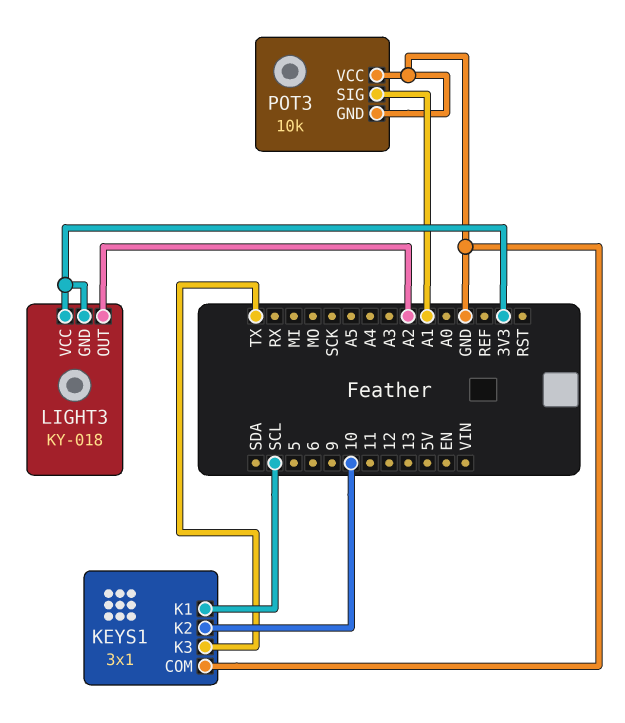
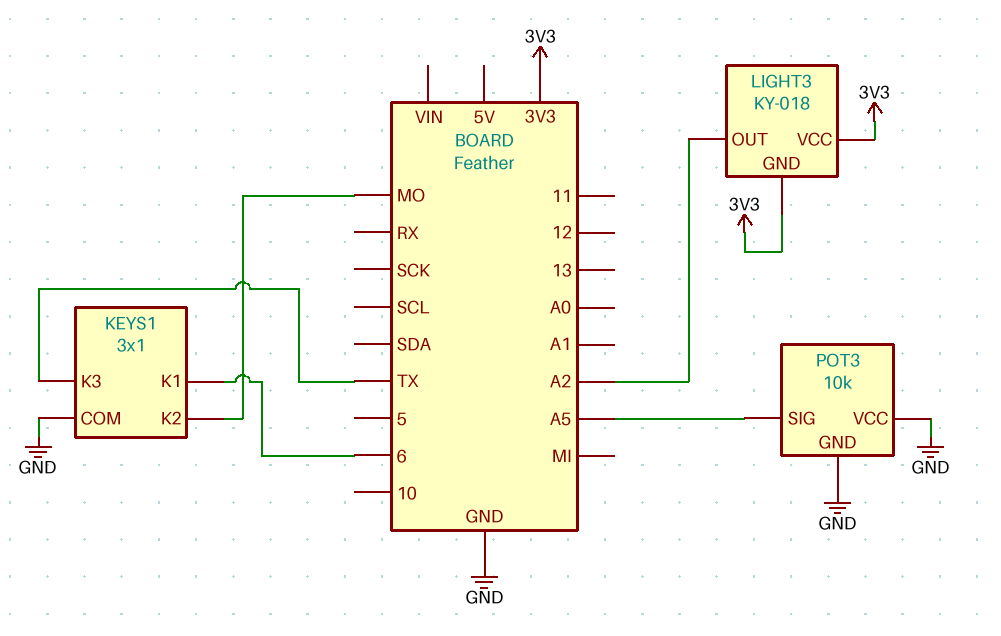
KEYS1 pin K1: SCL -> 6
KEYS1 pin K2: 10 -> MO
POT3 pin SIG: A1 -> A5

